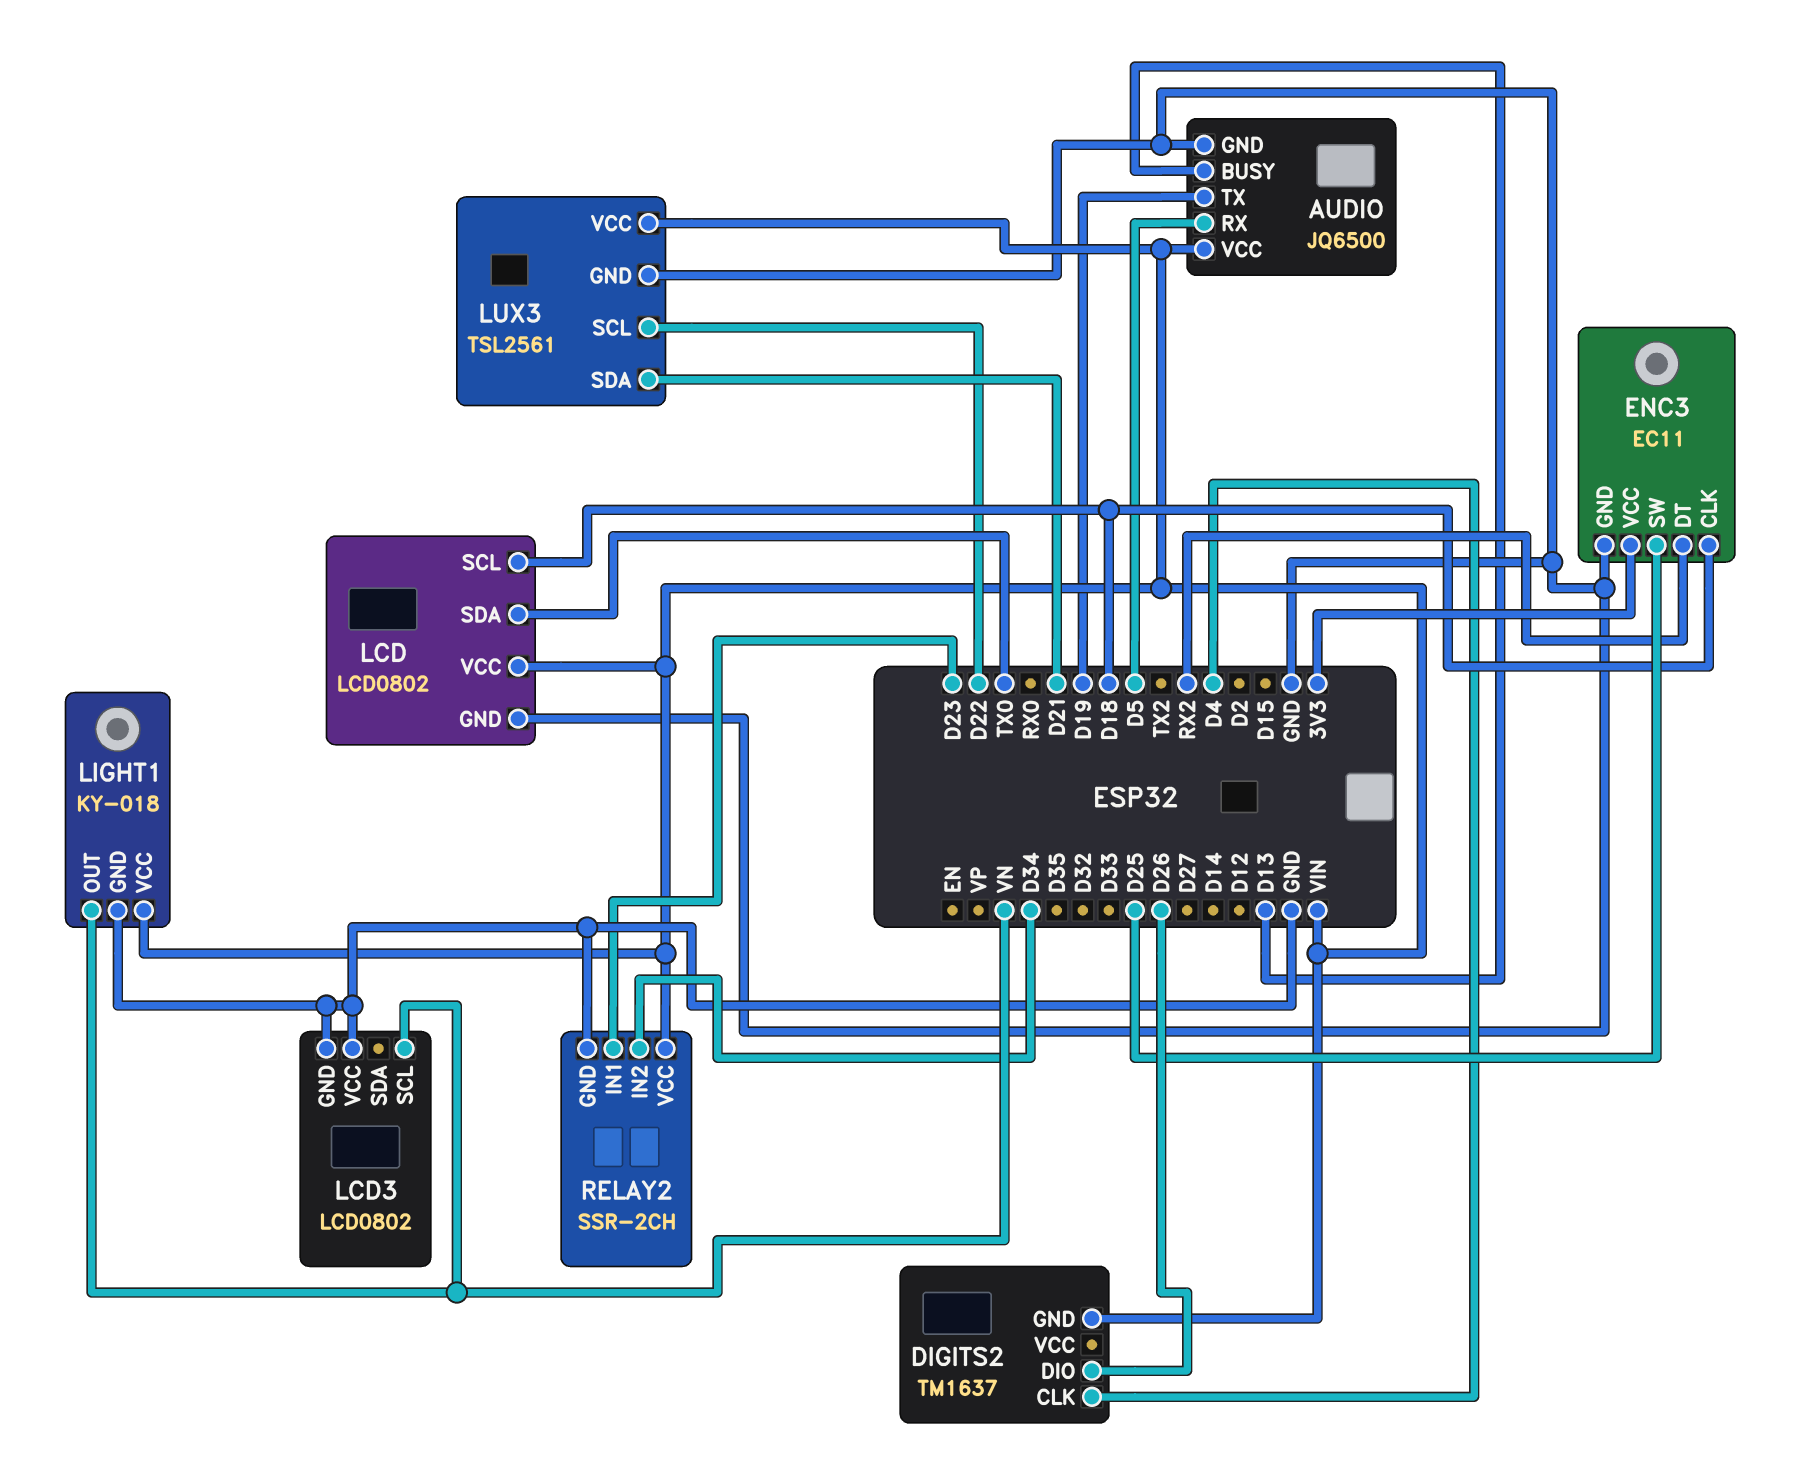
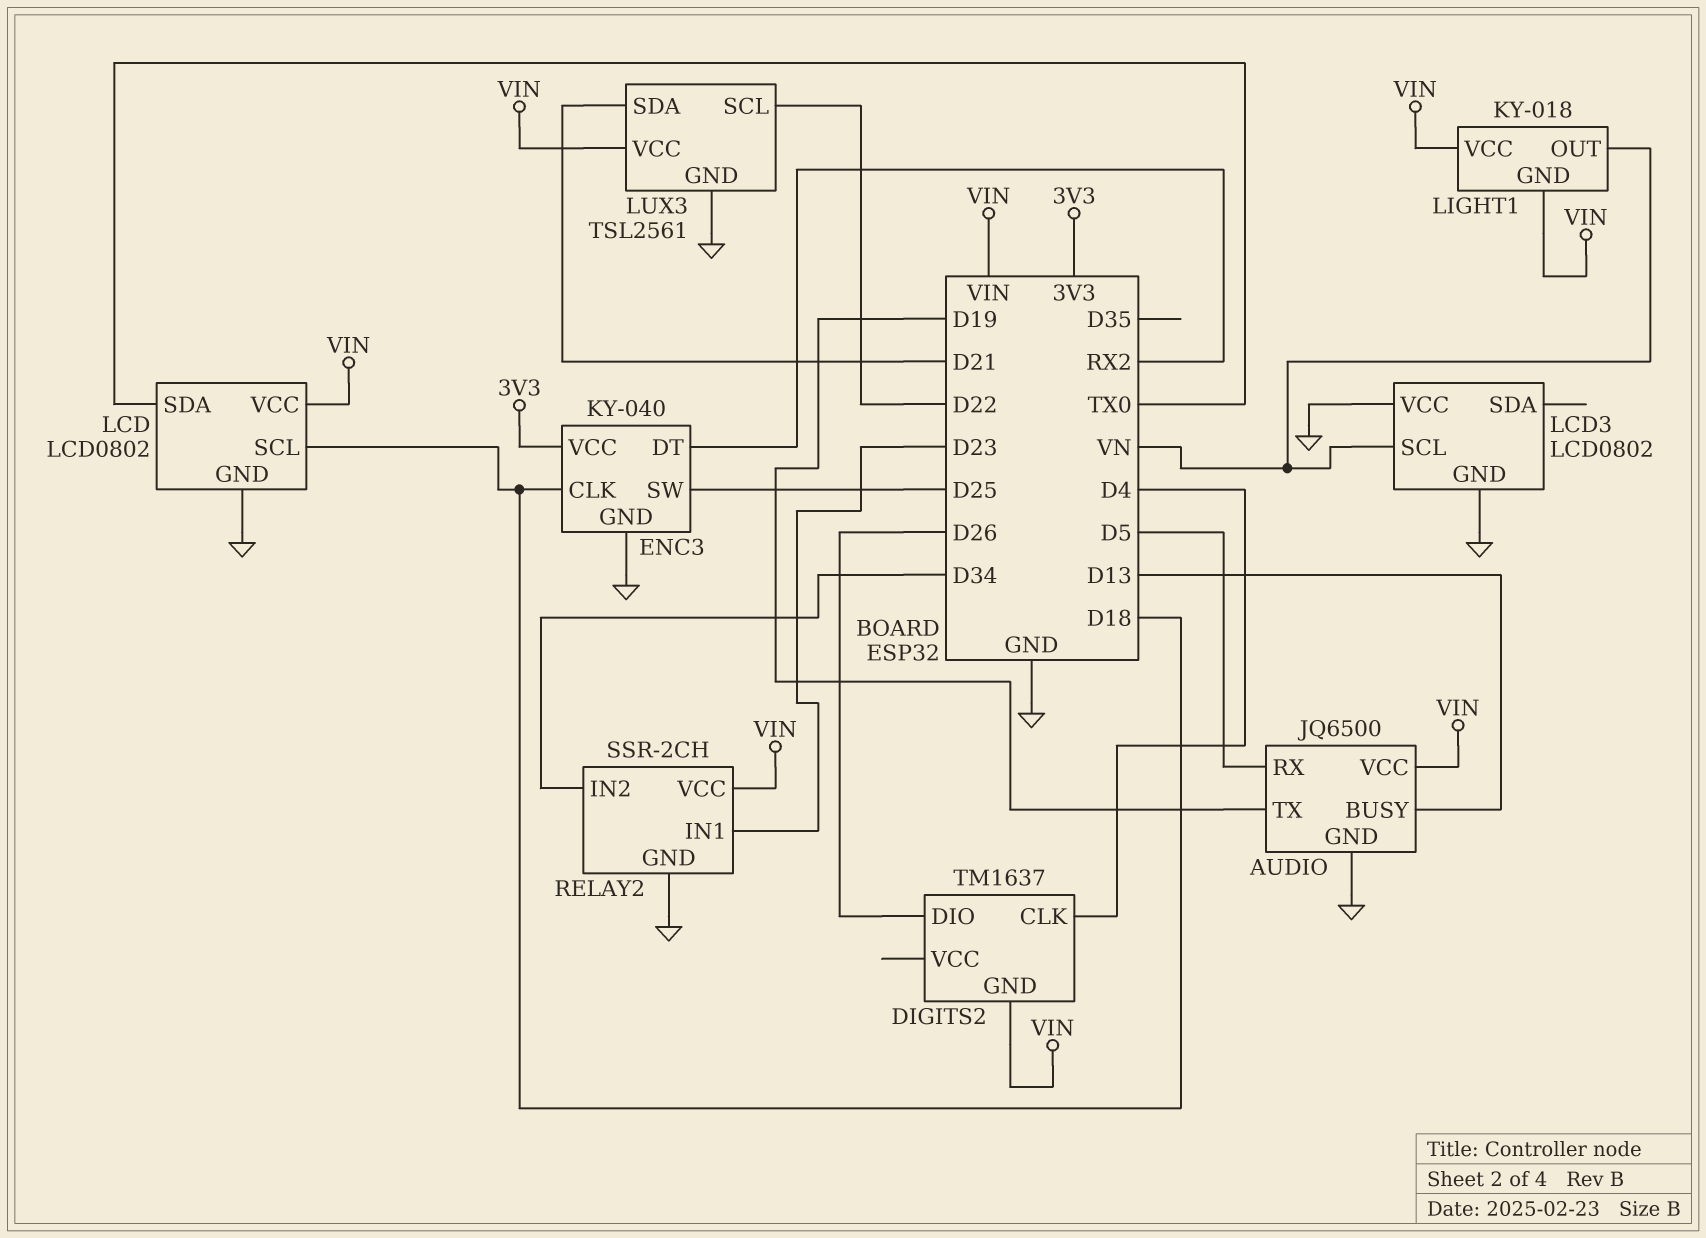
ENC3: EC11 -> KY-040
LIGHT1 pin GND: GND -> VIN

